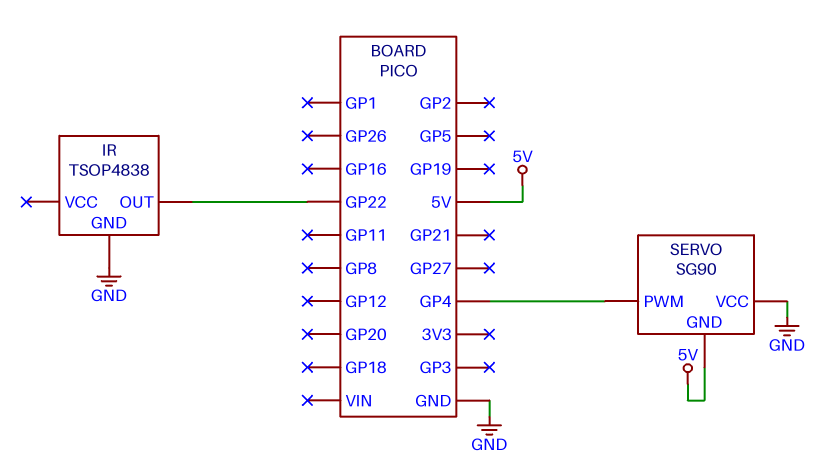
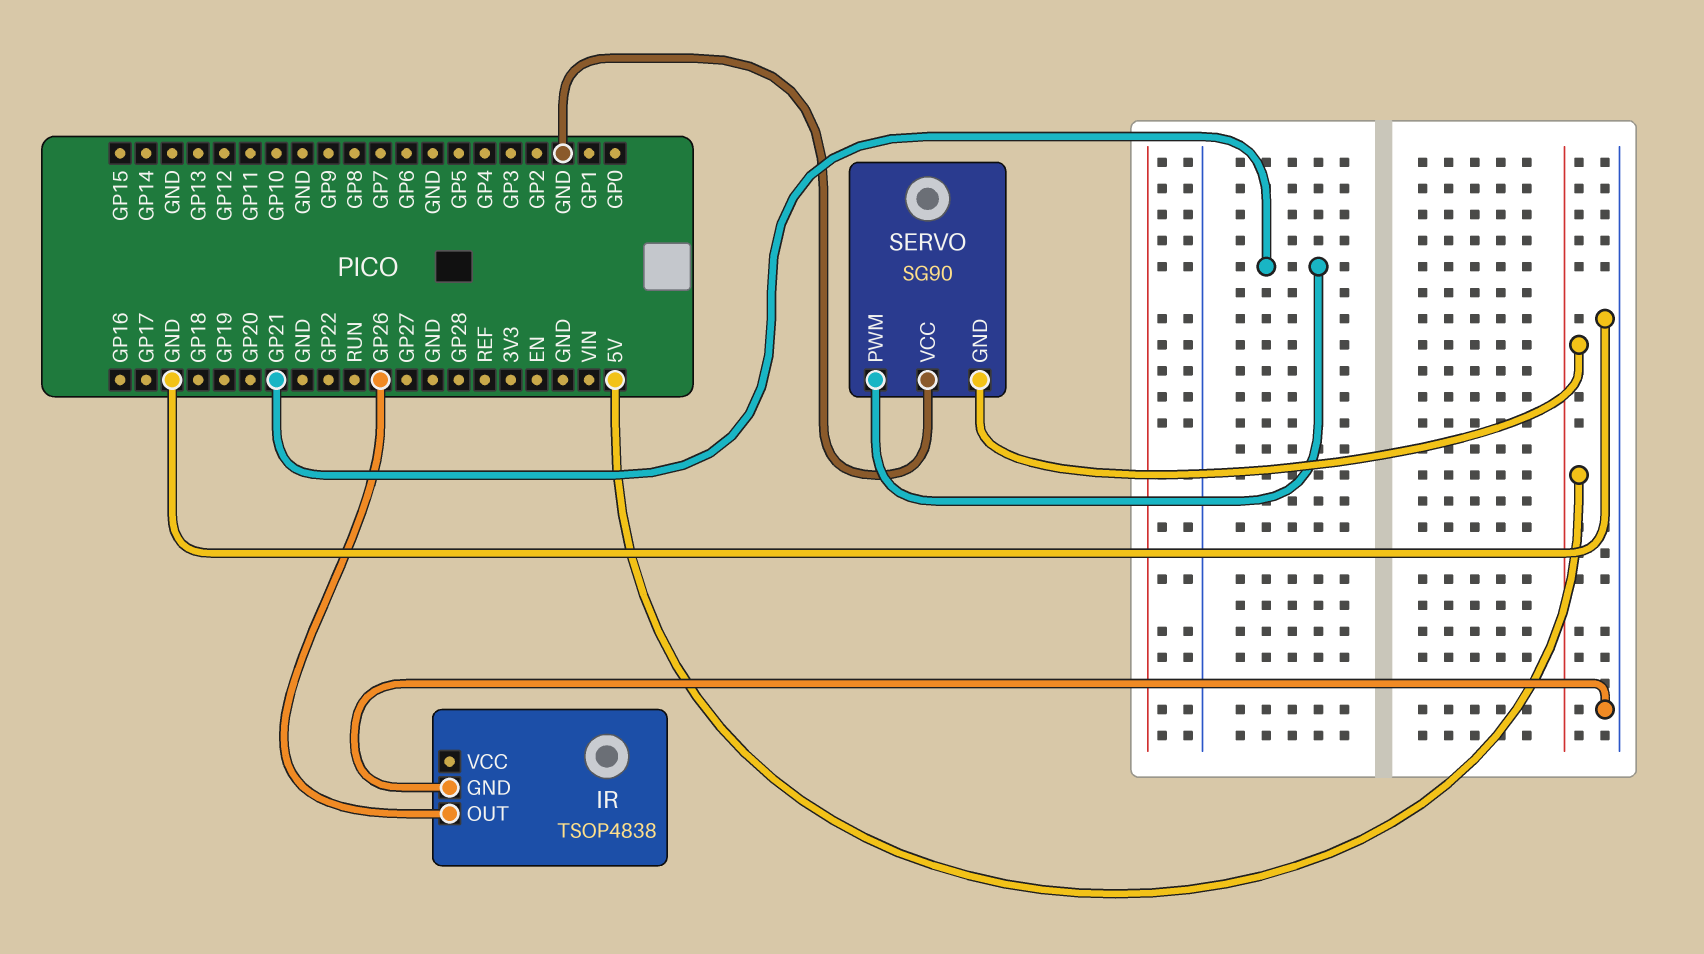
IR pin OUT: GP22 -> GP26
SERVO pin PWM: GP4 -> GP21

